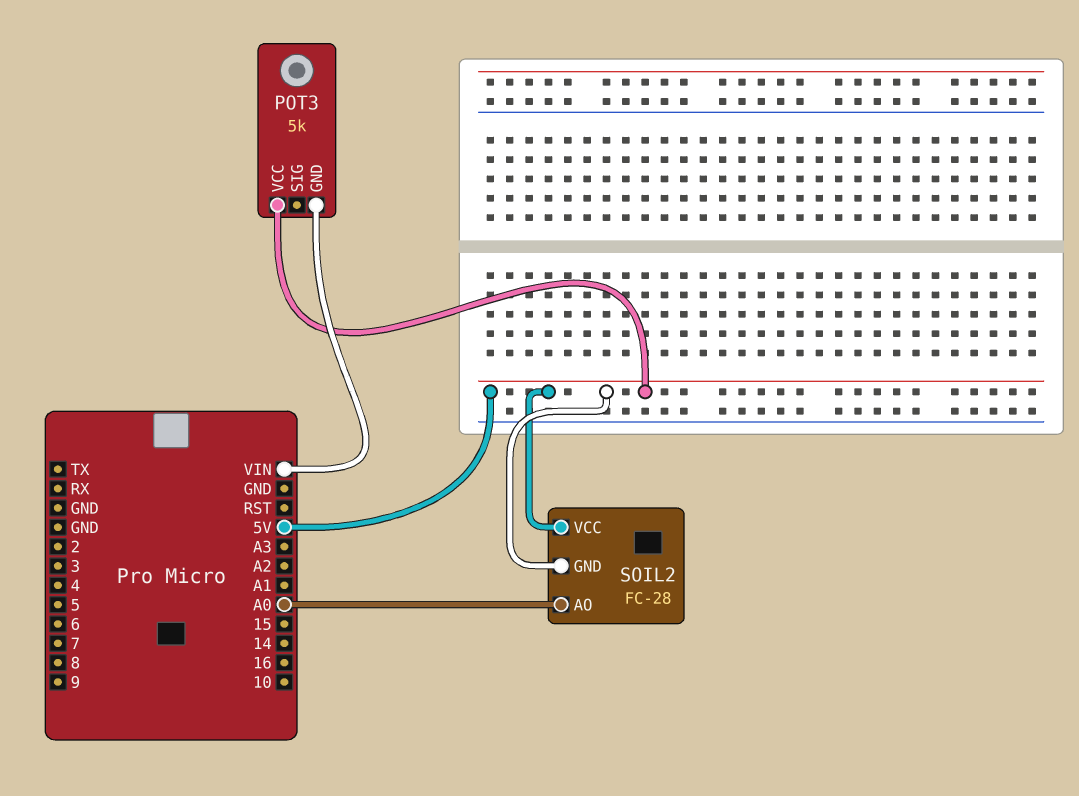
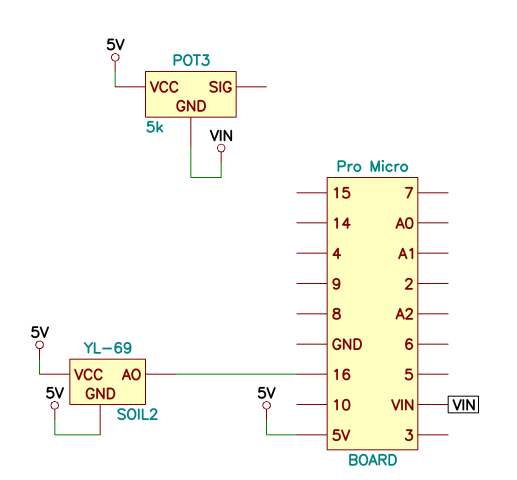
SOIL2: FC-28 -> YL-69
SOIL2 pin AO: A0 -> 16

